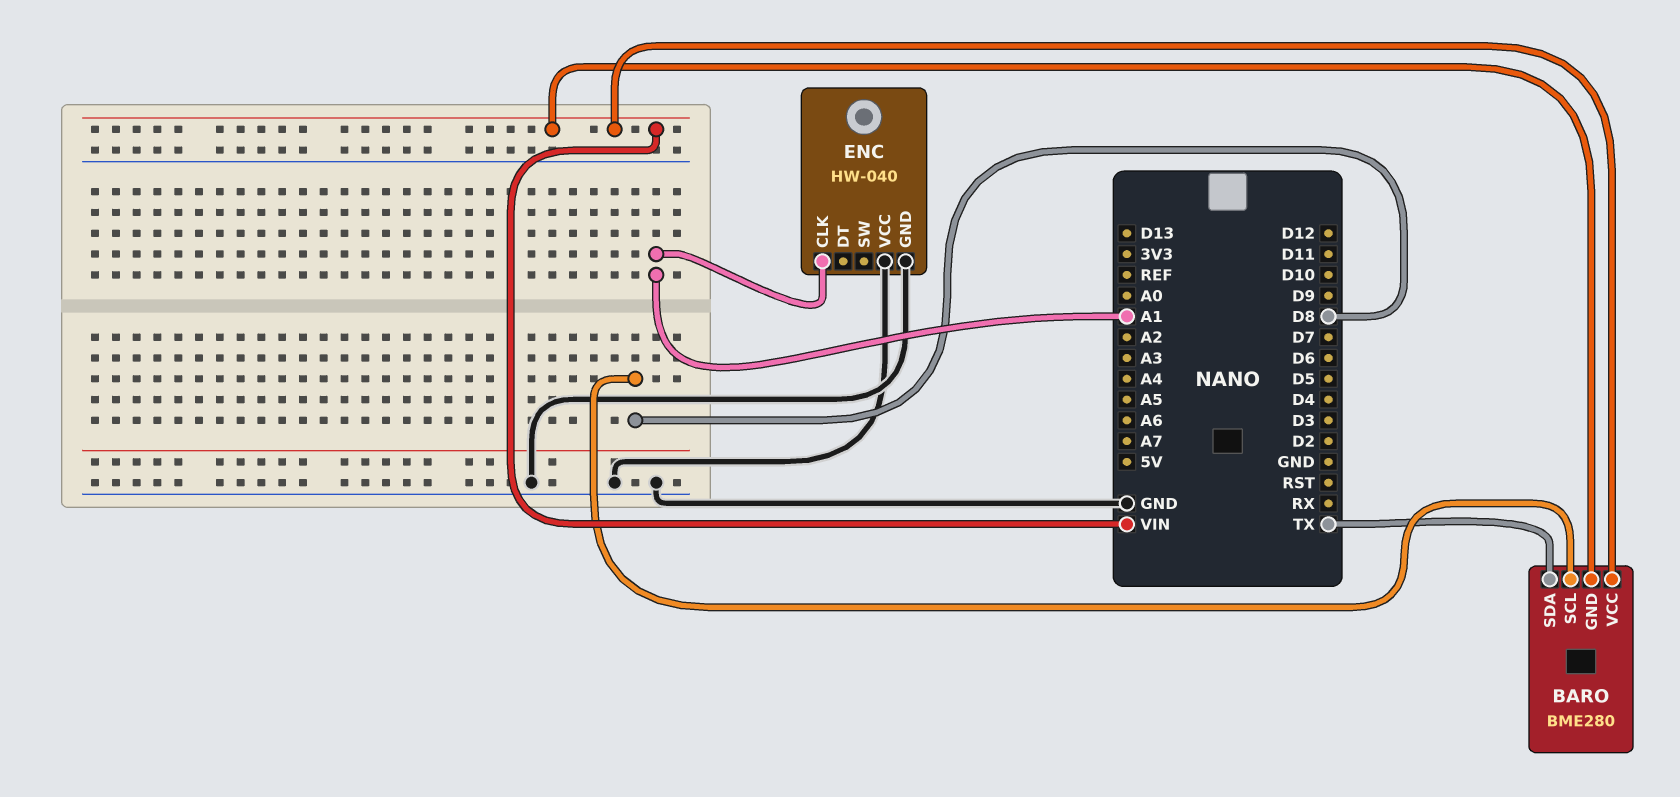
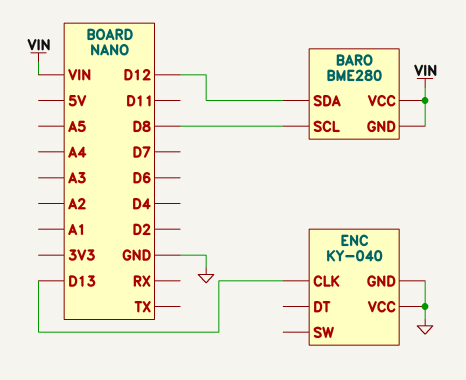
BARO pin SDA: TX -> D12
ENC: HW-040 -> KY-040
ENC pin CLK: A1 -> D13

